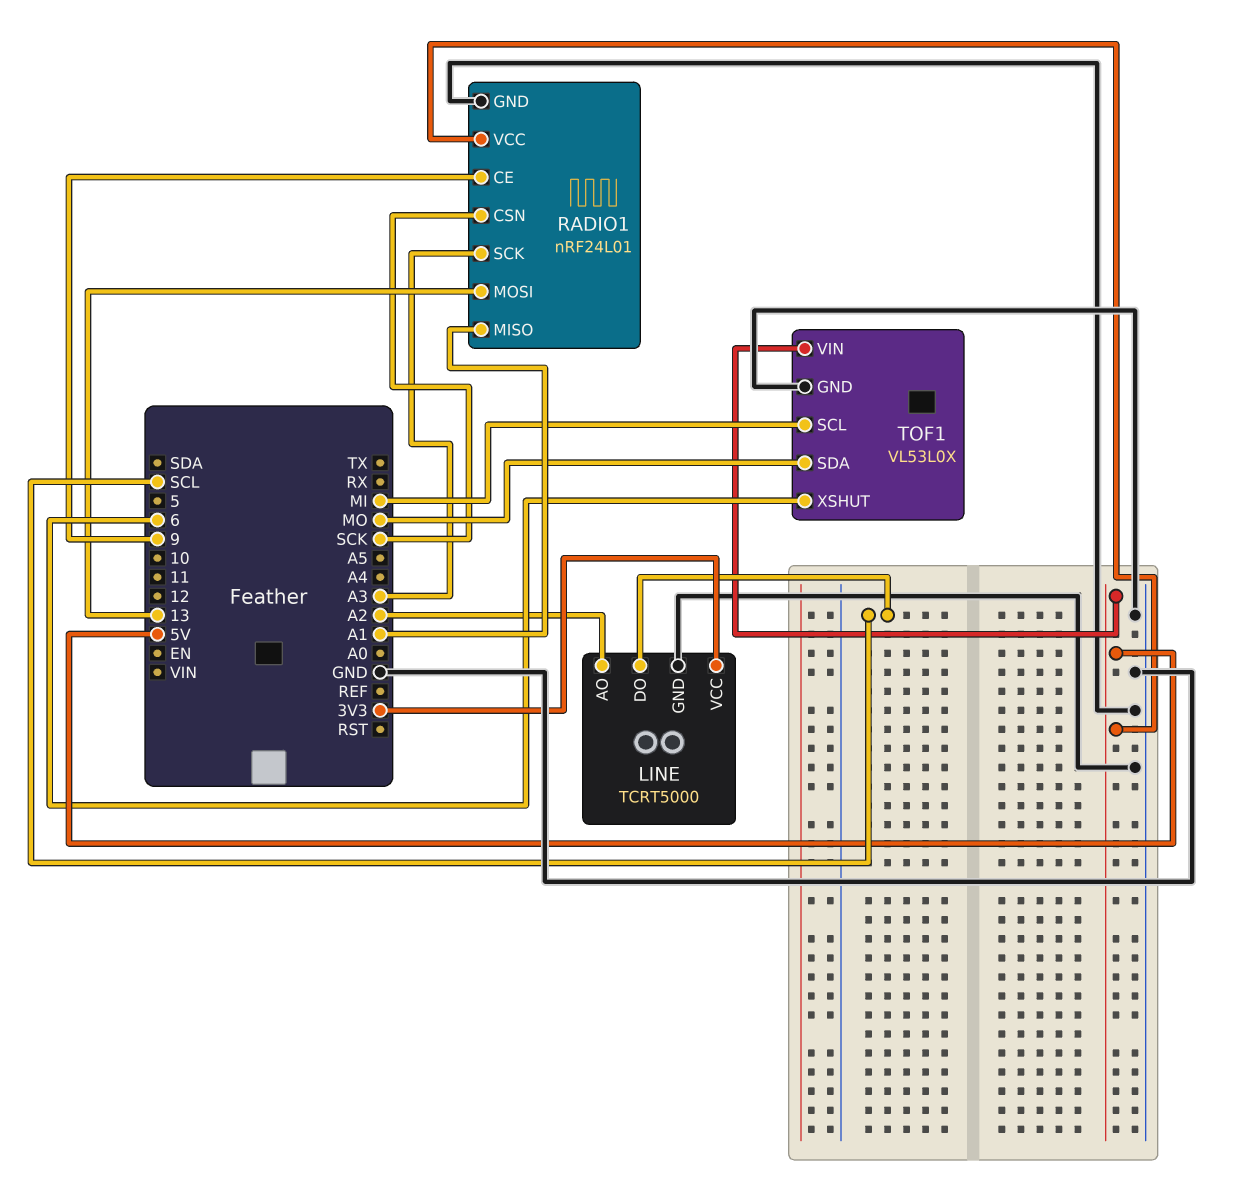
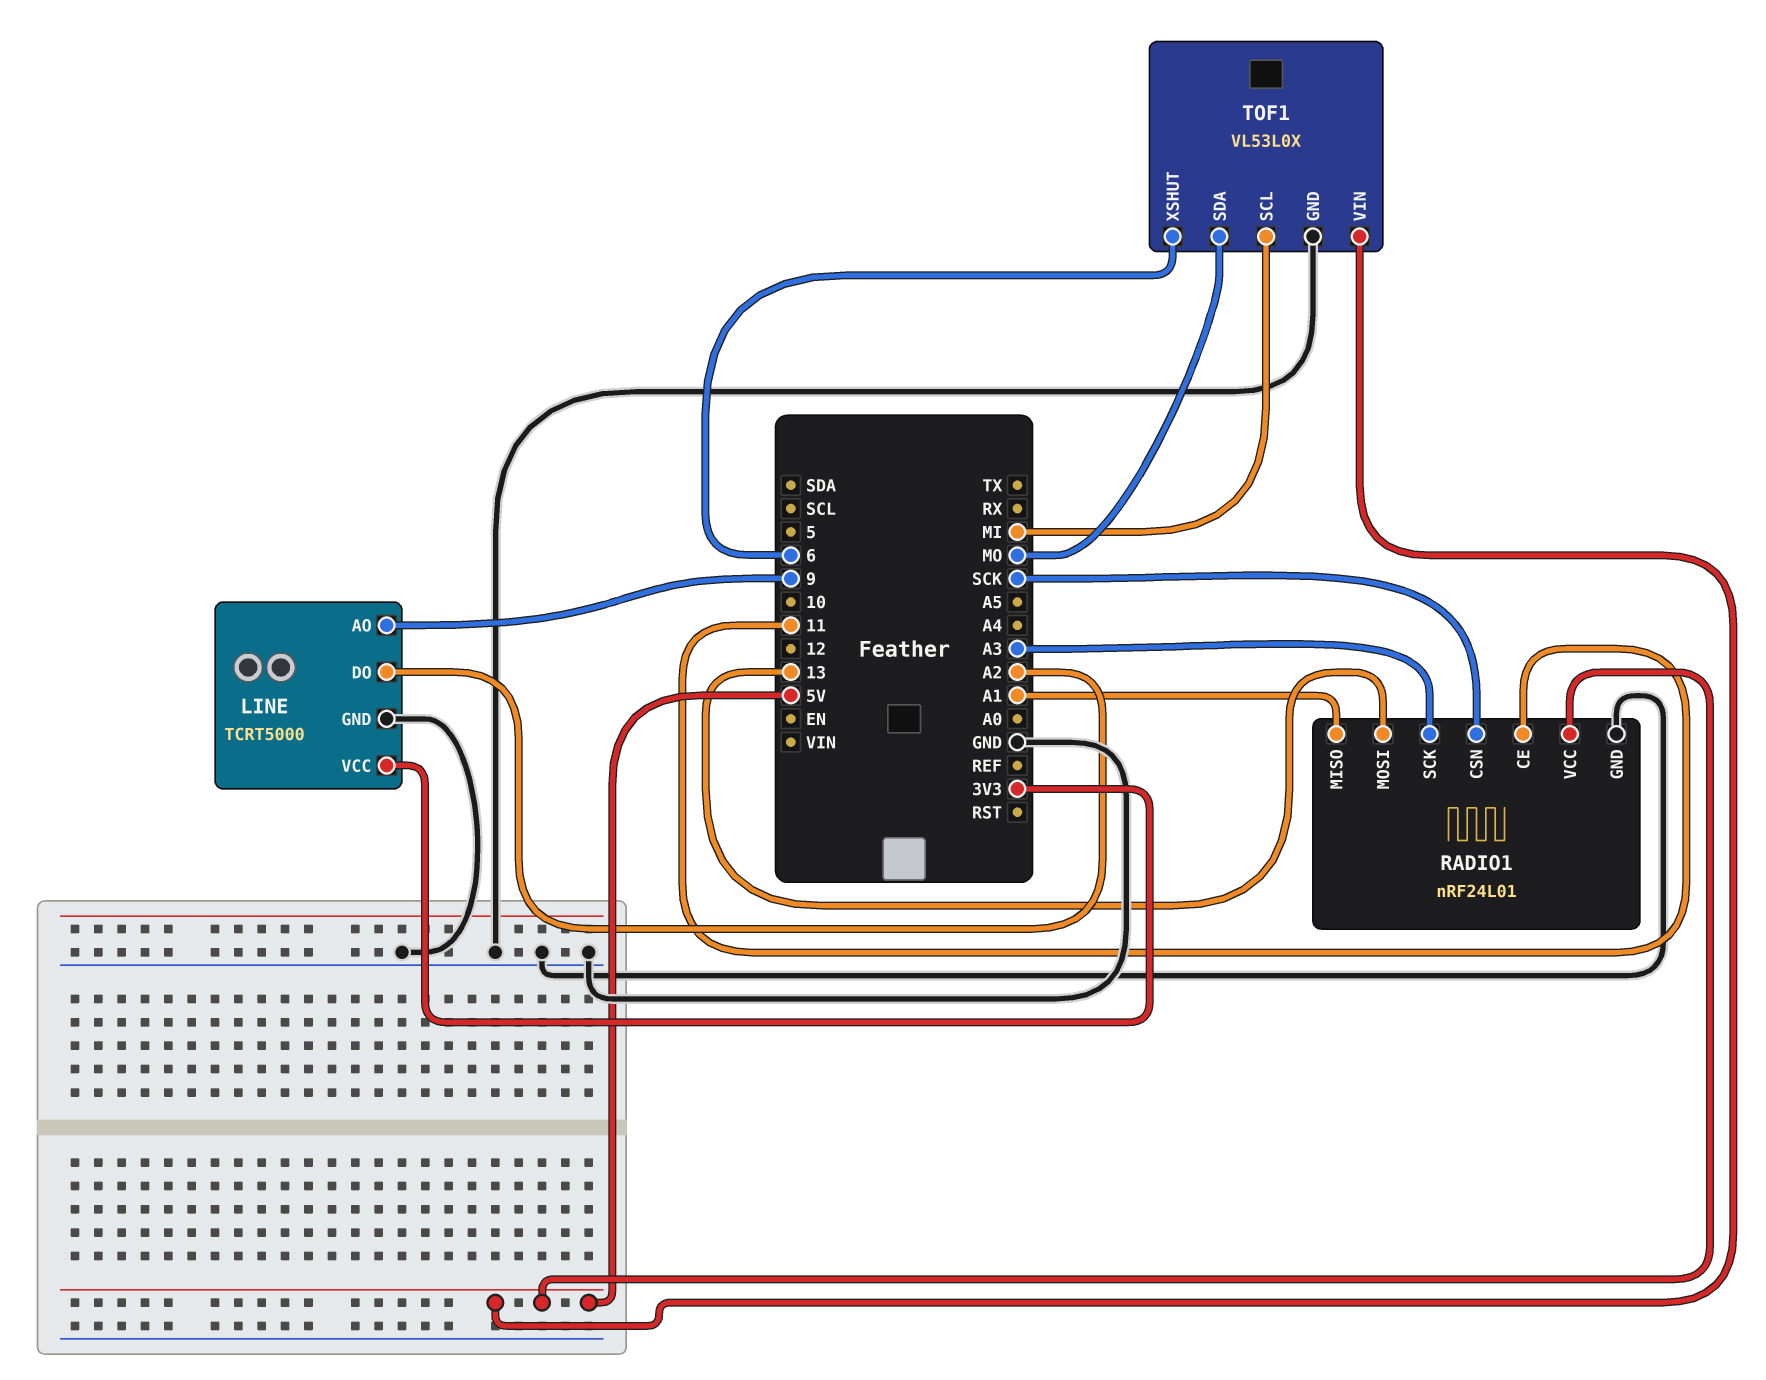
LINE pin AO: A2 -> 9
LINE pin DO: SCL -> A2
RADIO1 pin CE: 9 -> 11

